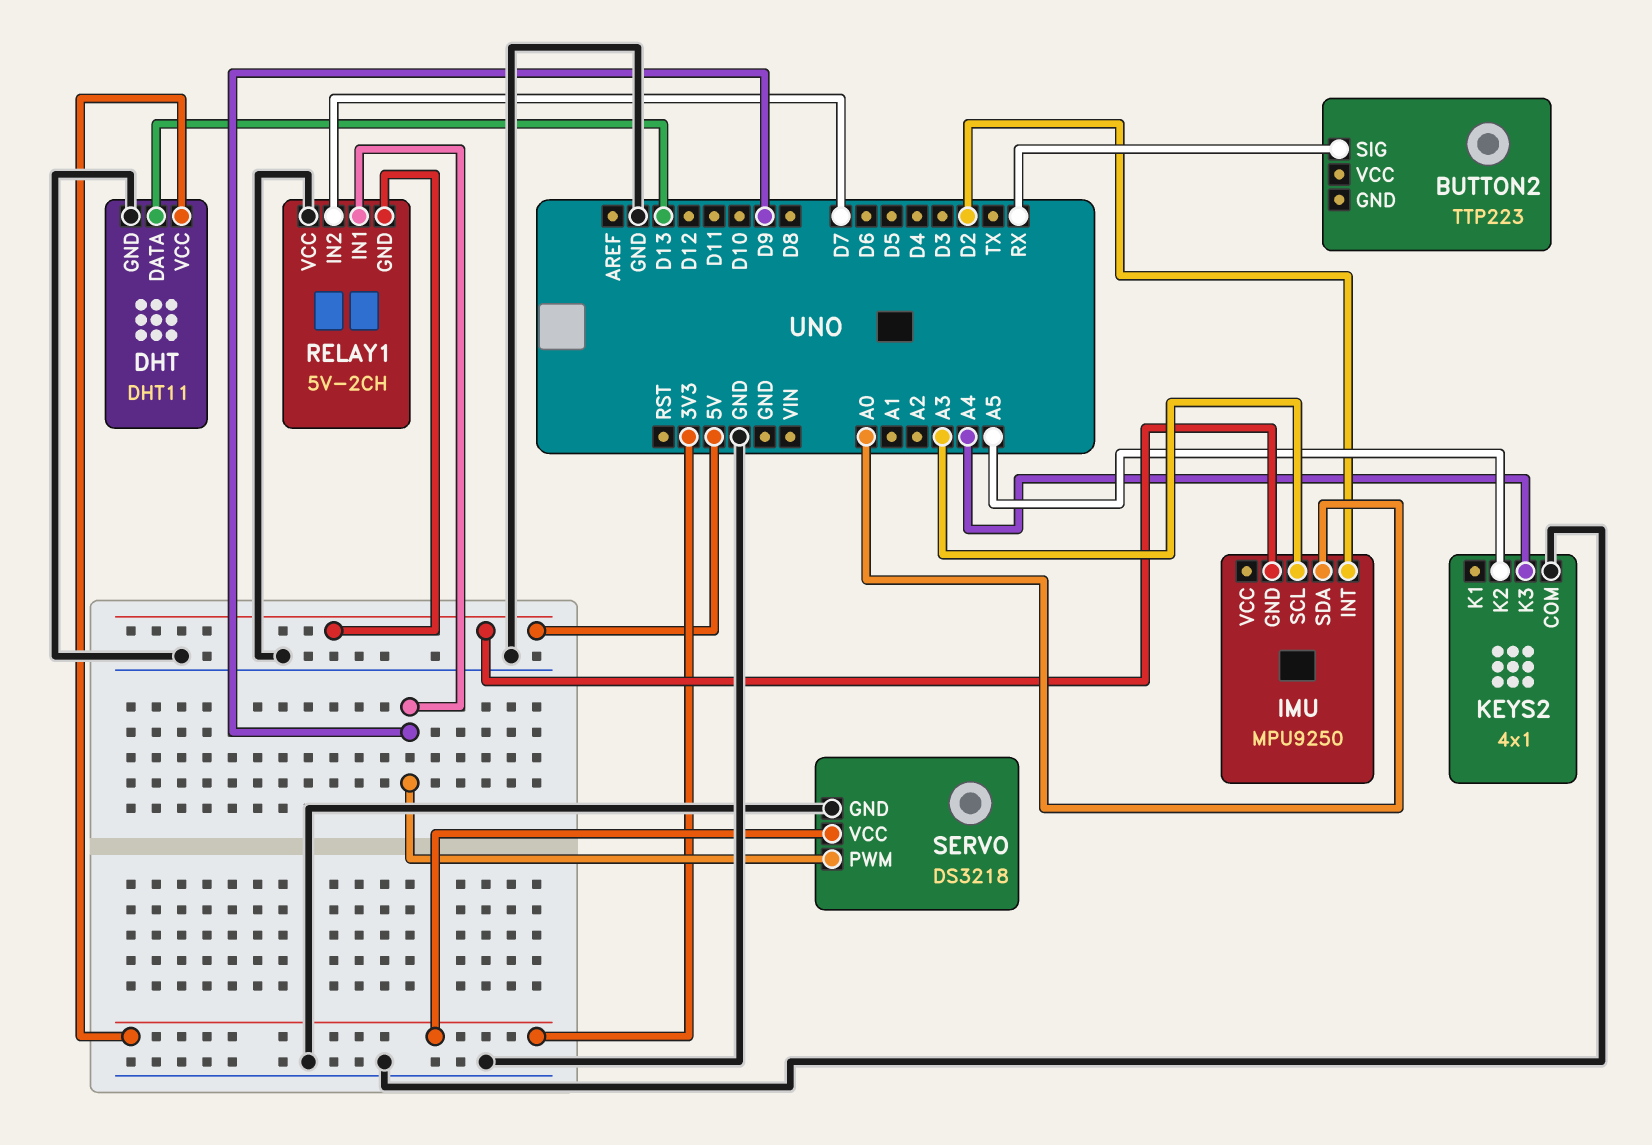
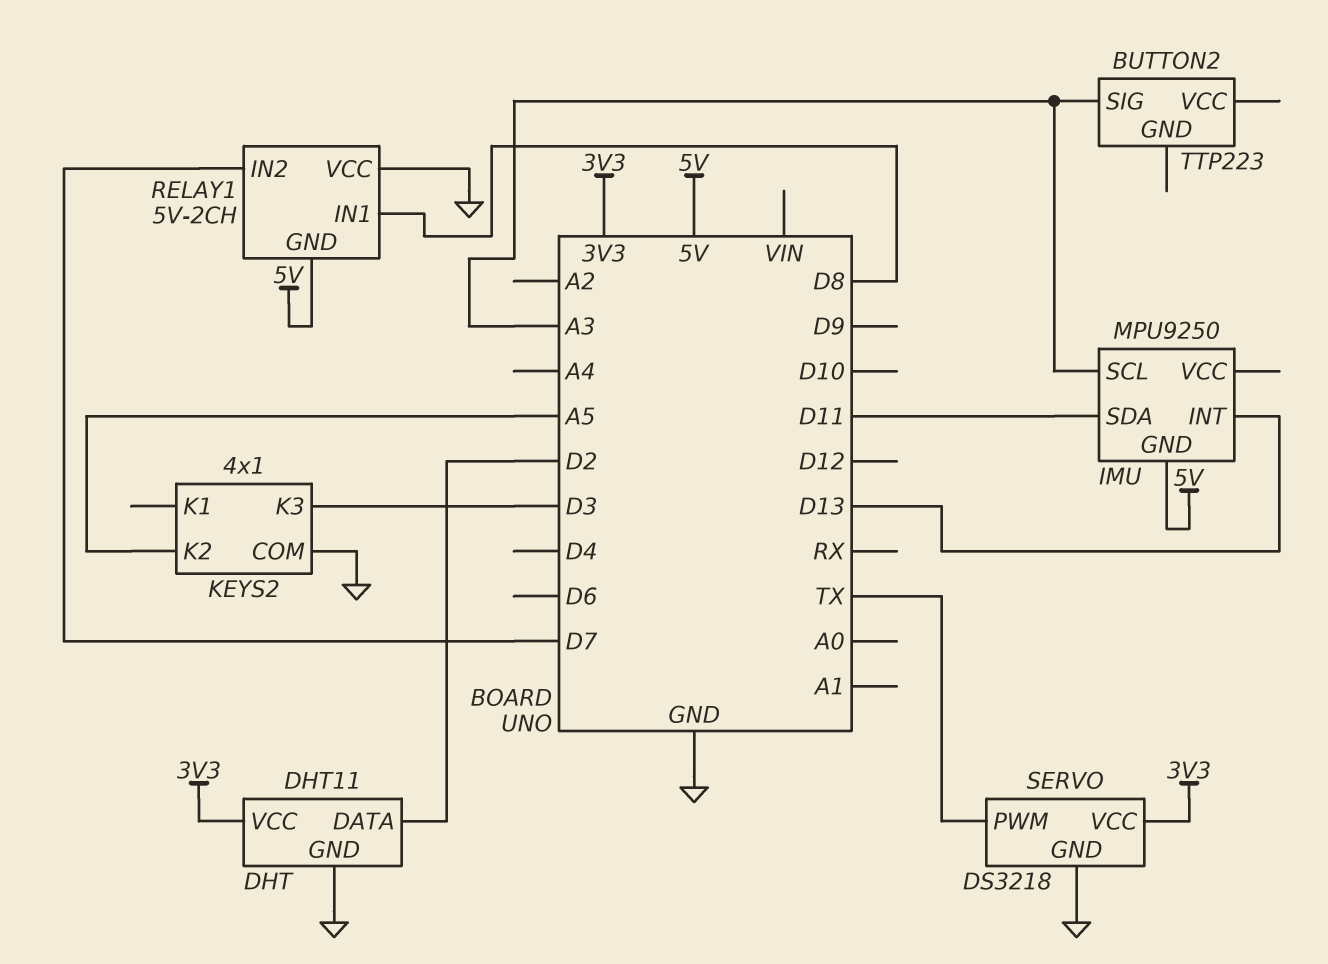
BUTTON2 pin SIG: RX -> A3
DHT pin DATA: D13 -> D2
IMU pin INT: D2 -> D13
IMU pin SDA: A0 -> D11
KEYS2 pin K3: A4 -> D3
RELAY1 pin IN1: D9 -> D8
SERVO pin PWM: D9 -> TX

